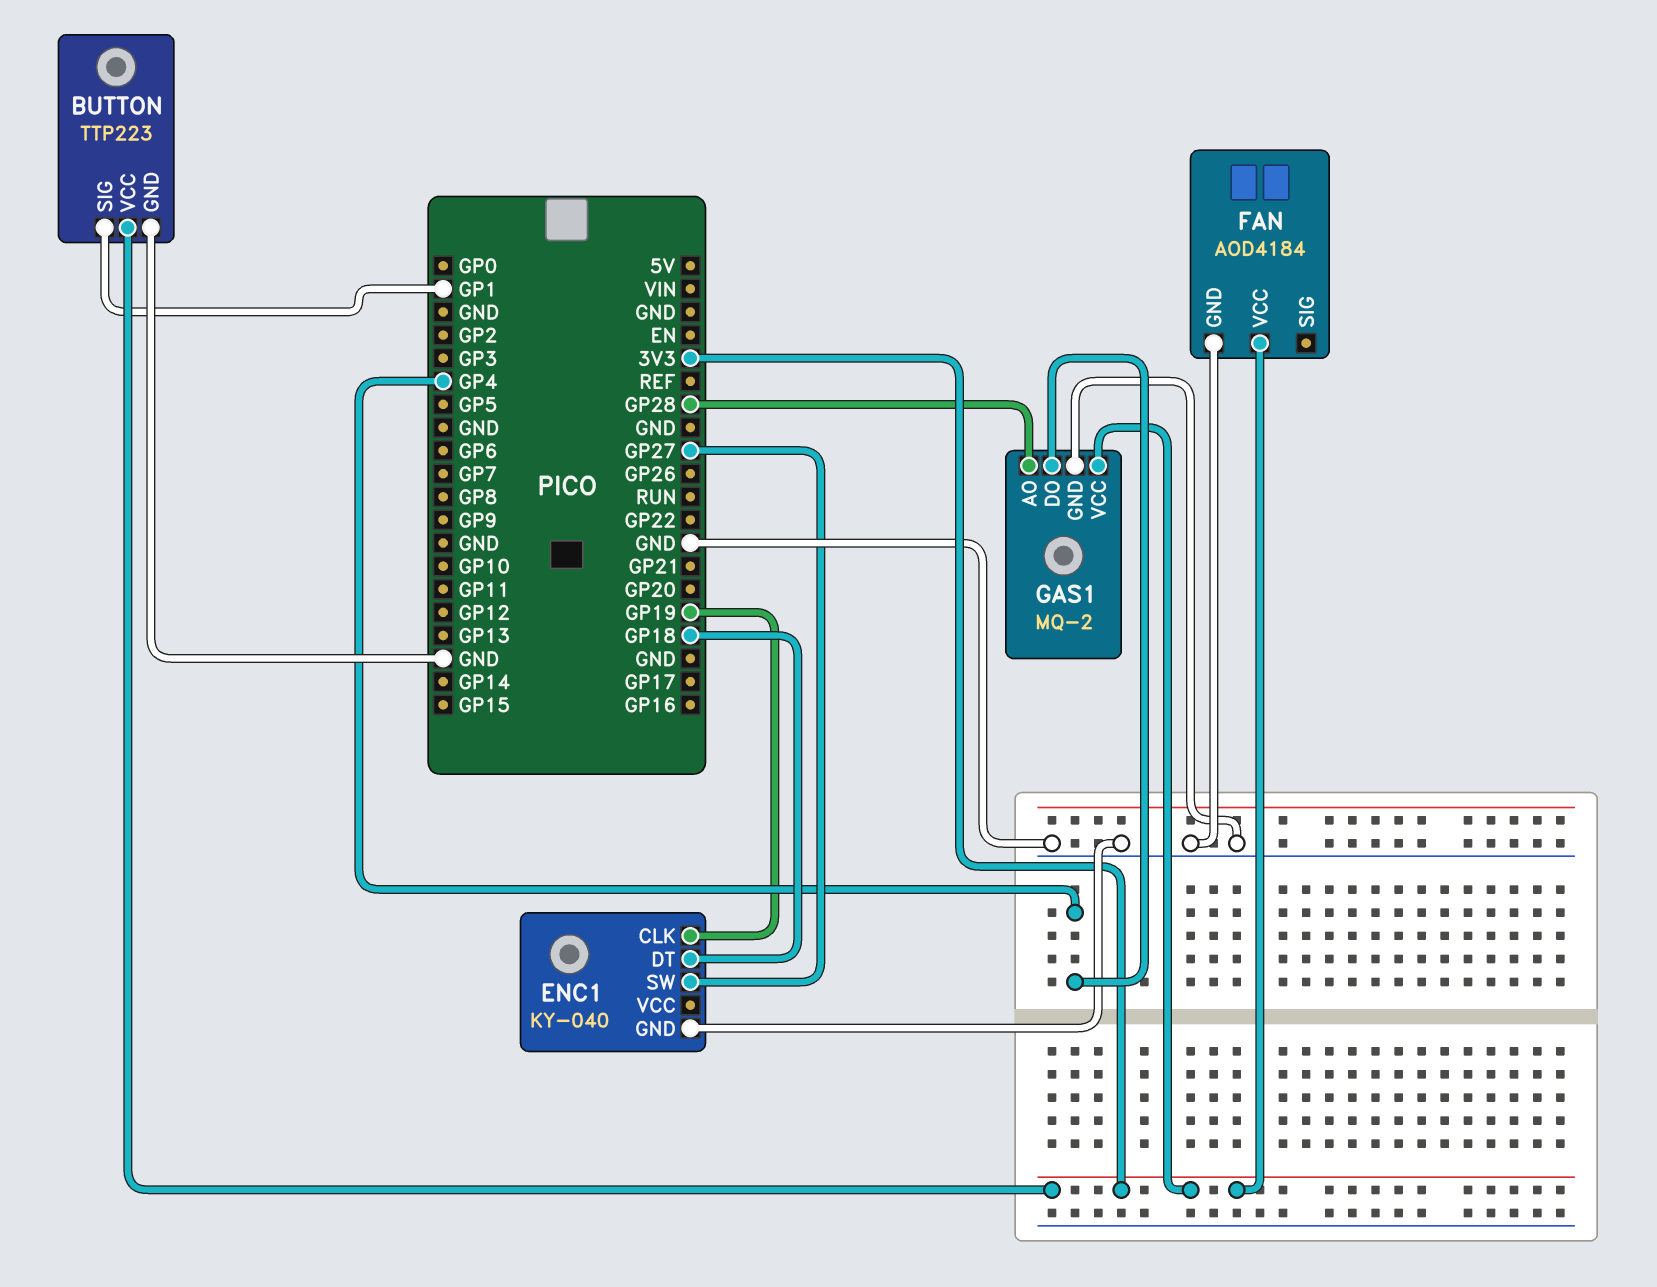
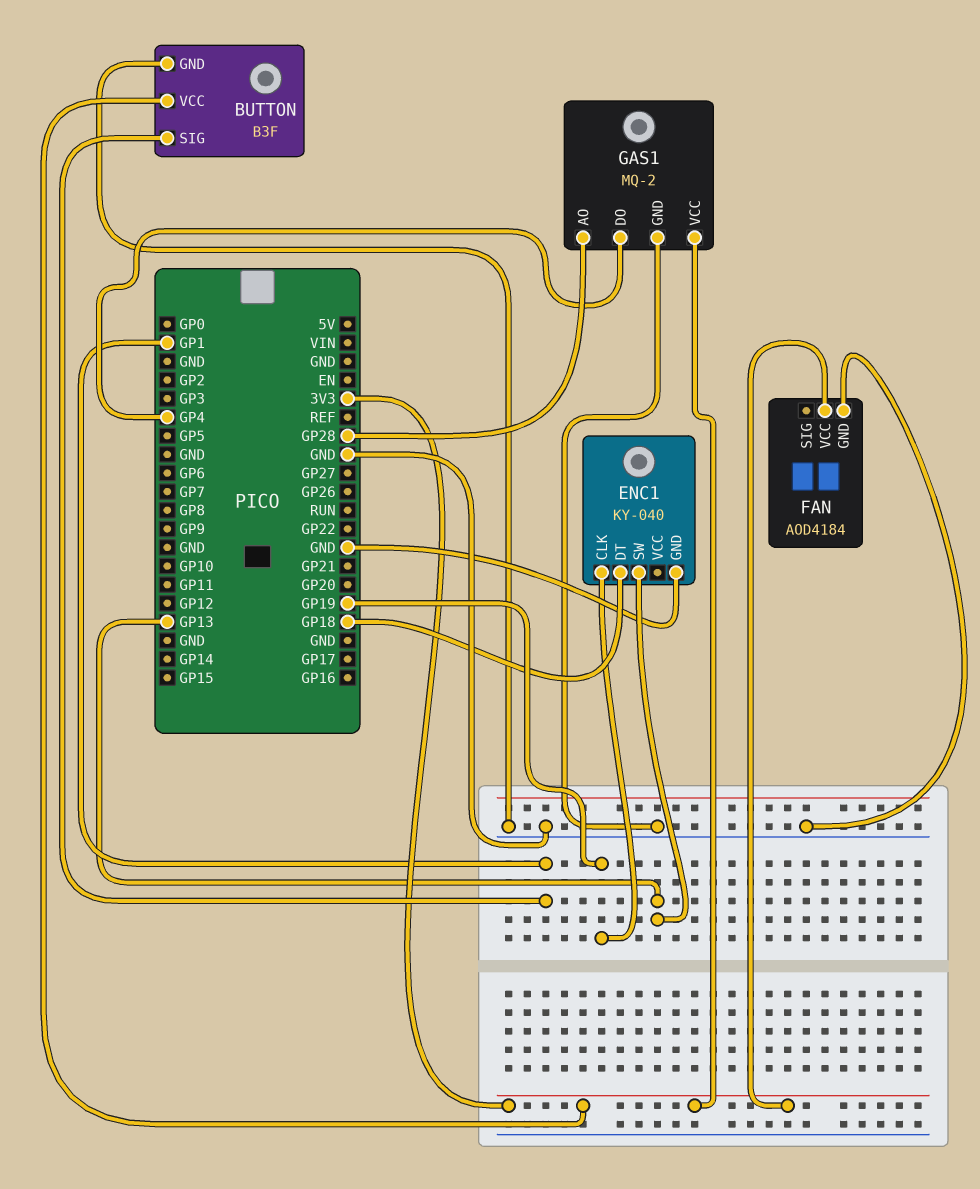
BUTTON: TTP223 -> B3F
ENC1 pin SW: GP27 -> GP13

